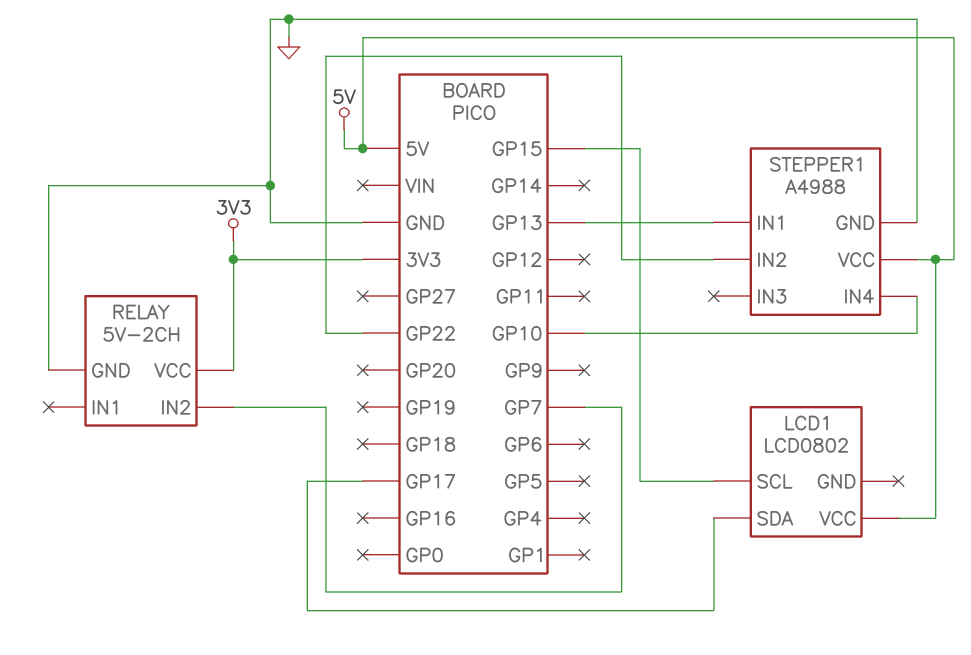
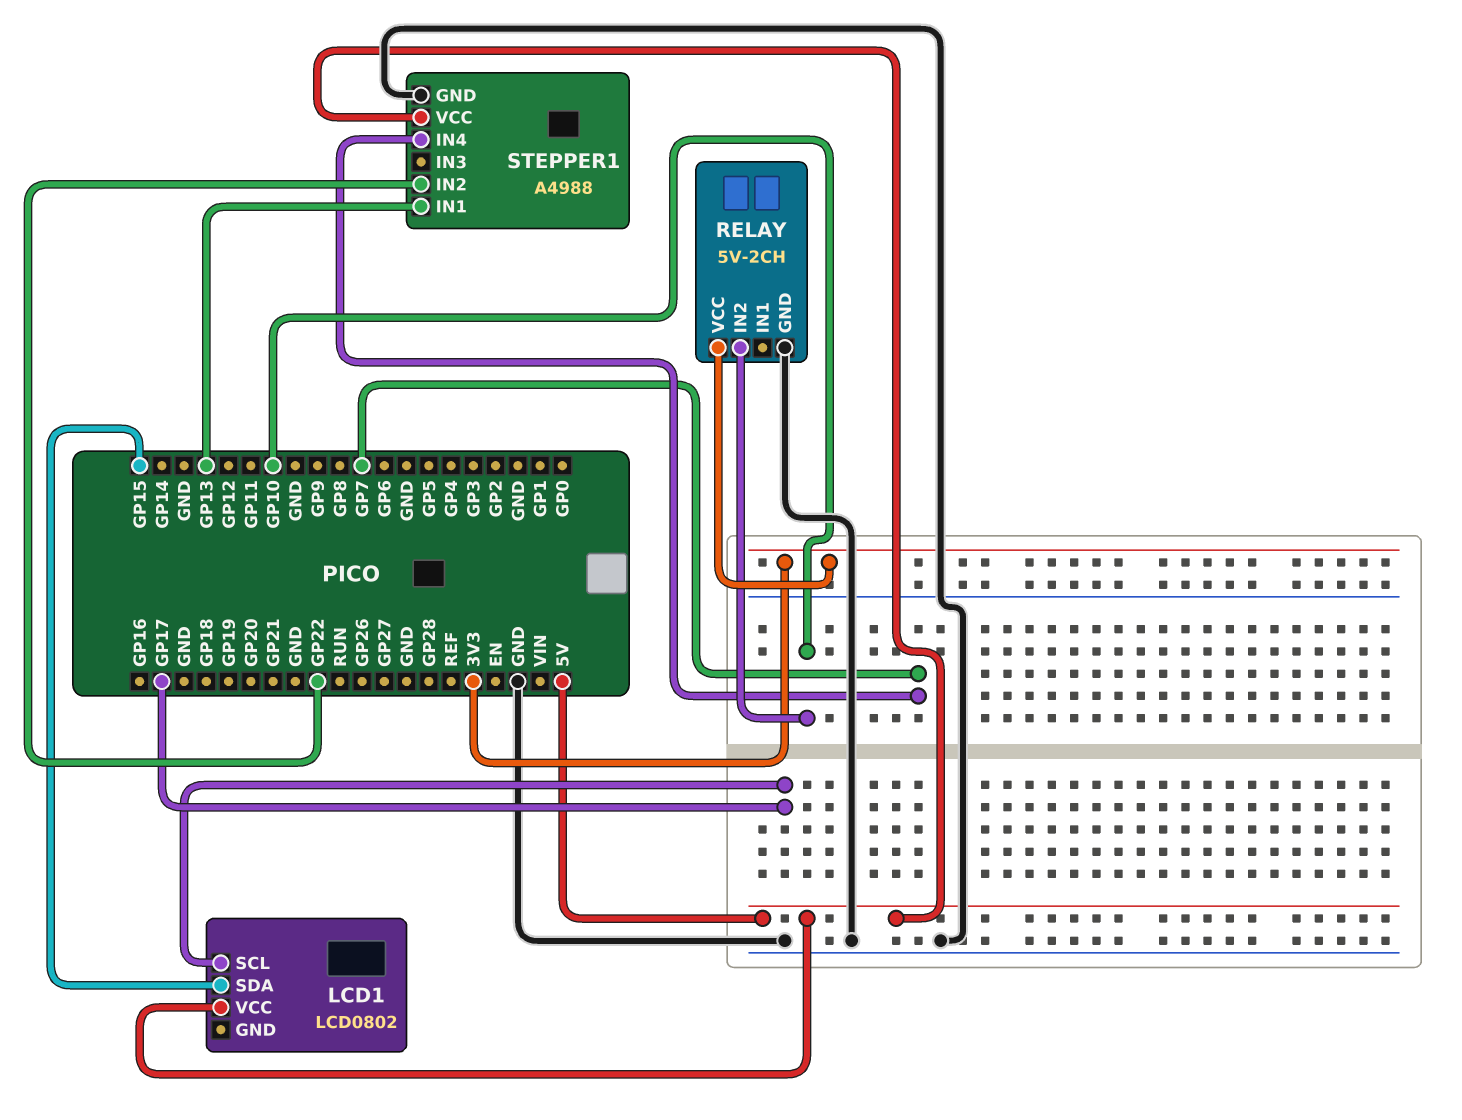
LCD1 pin SCL: GP15 -> GP17
LCD1 pin SDA: GP17 -> GP15
RELAY pin IN2: GP7 -> GP10
STEPPER1 pin IN4: GP10 -> GP7

